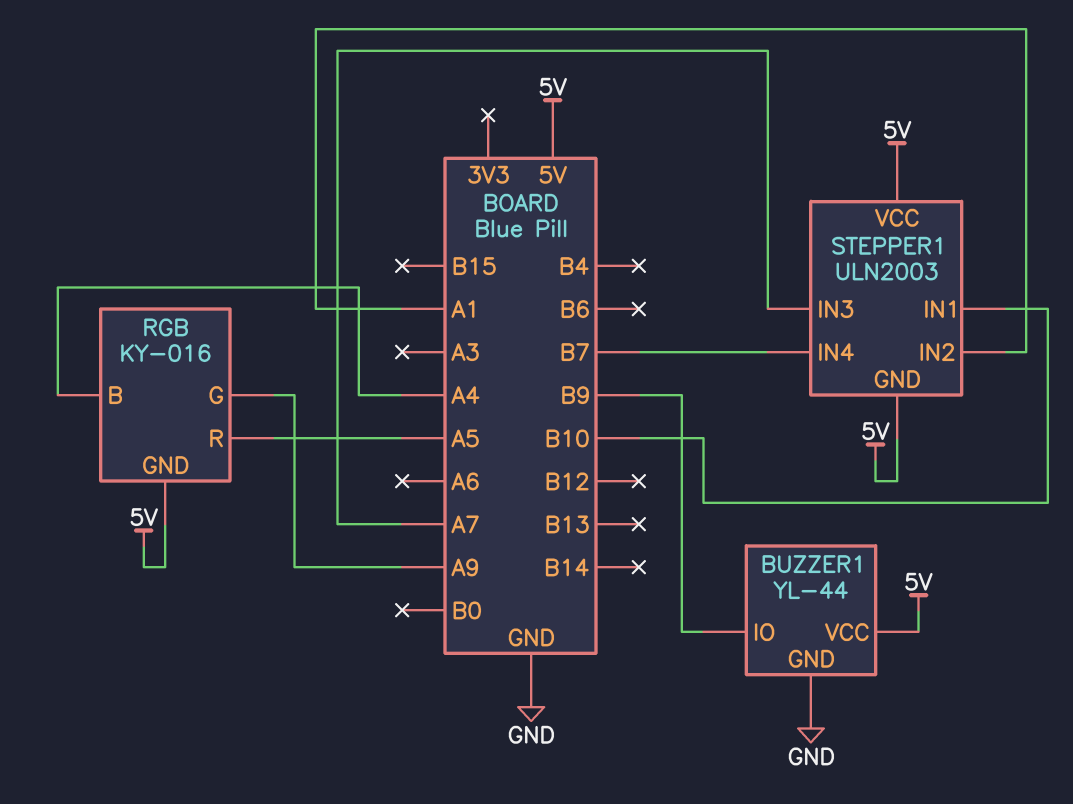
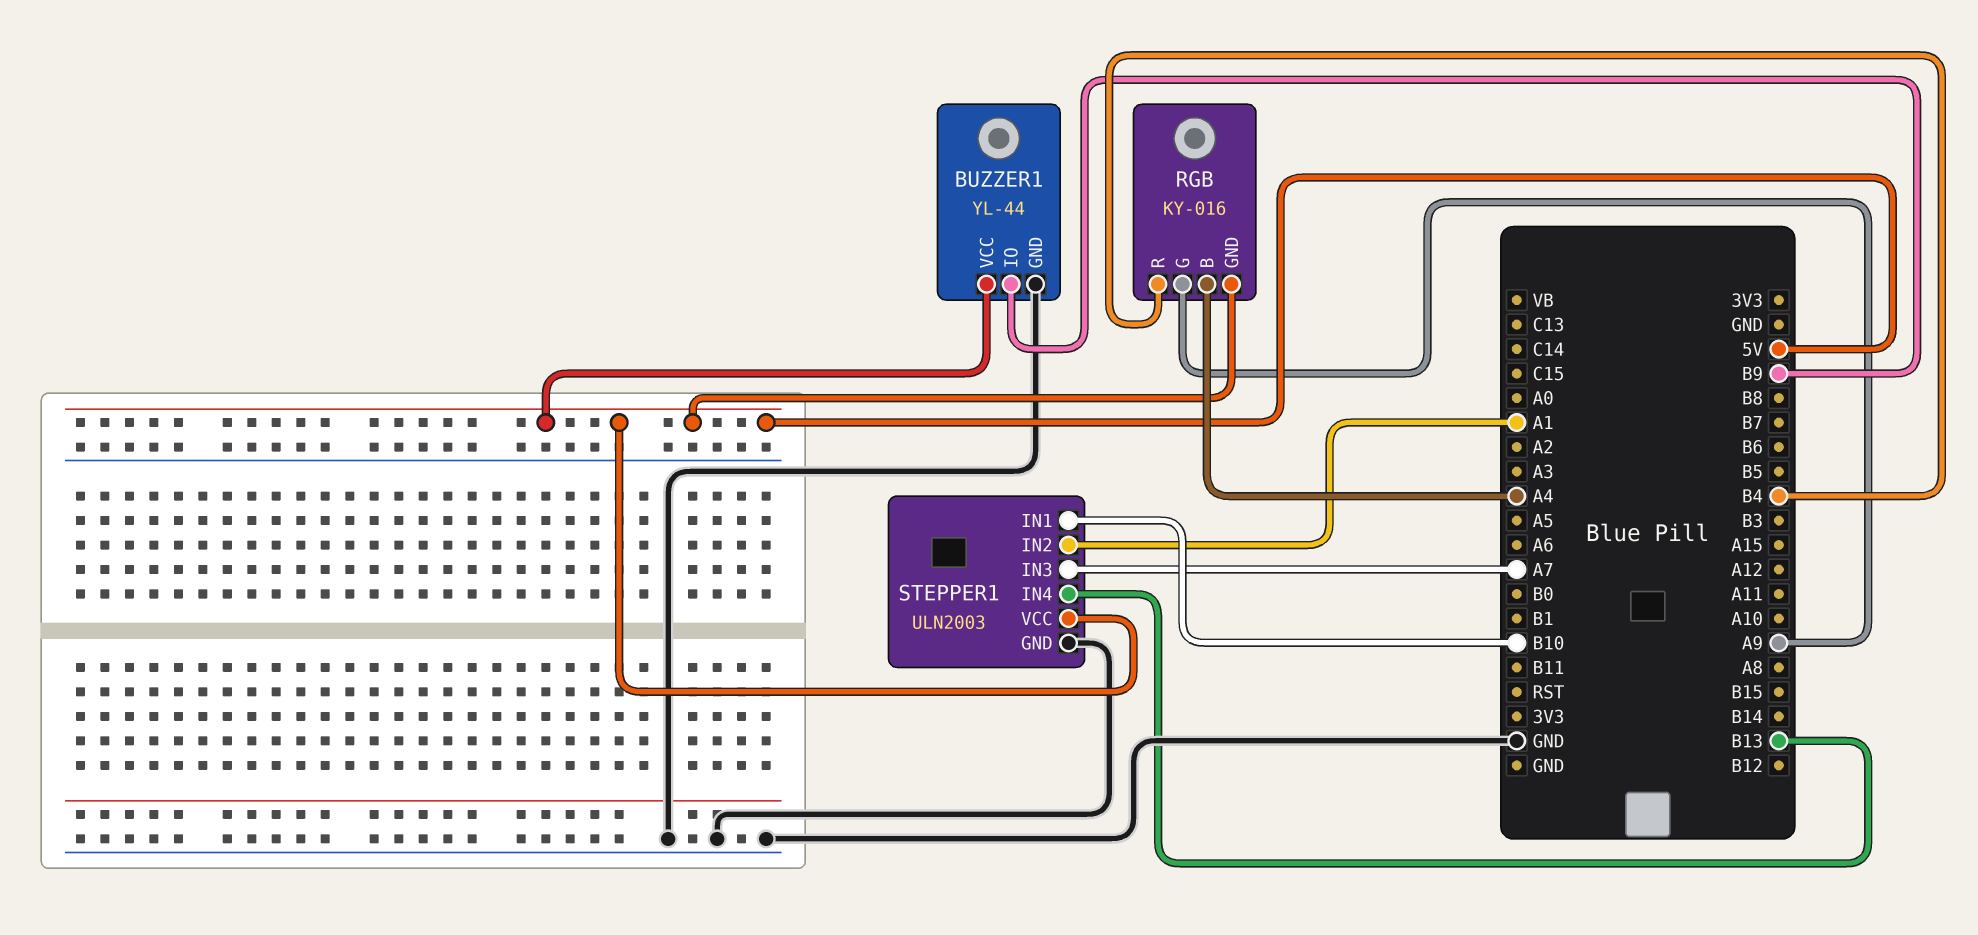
RGB pin R: A5 -> B4
STEPPER1 pin GND: 5V -> GND
STEPPER1 pin IN4: B7 -> B13

